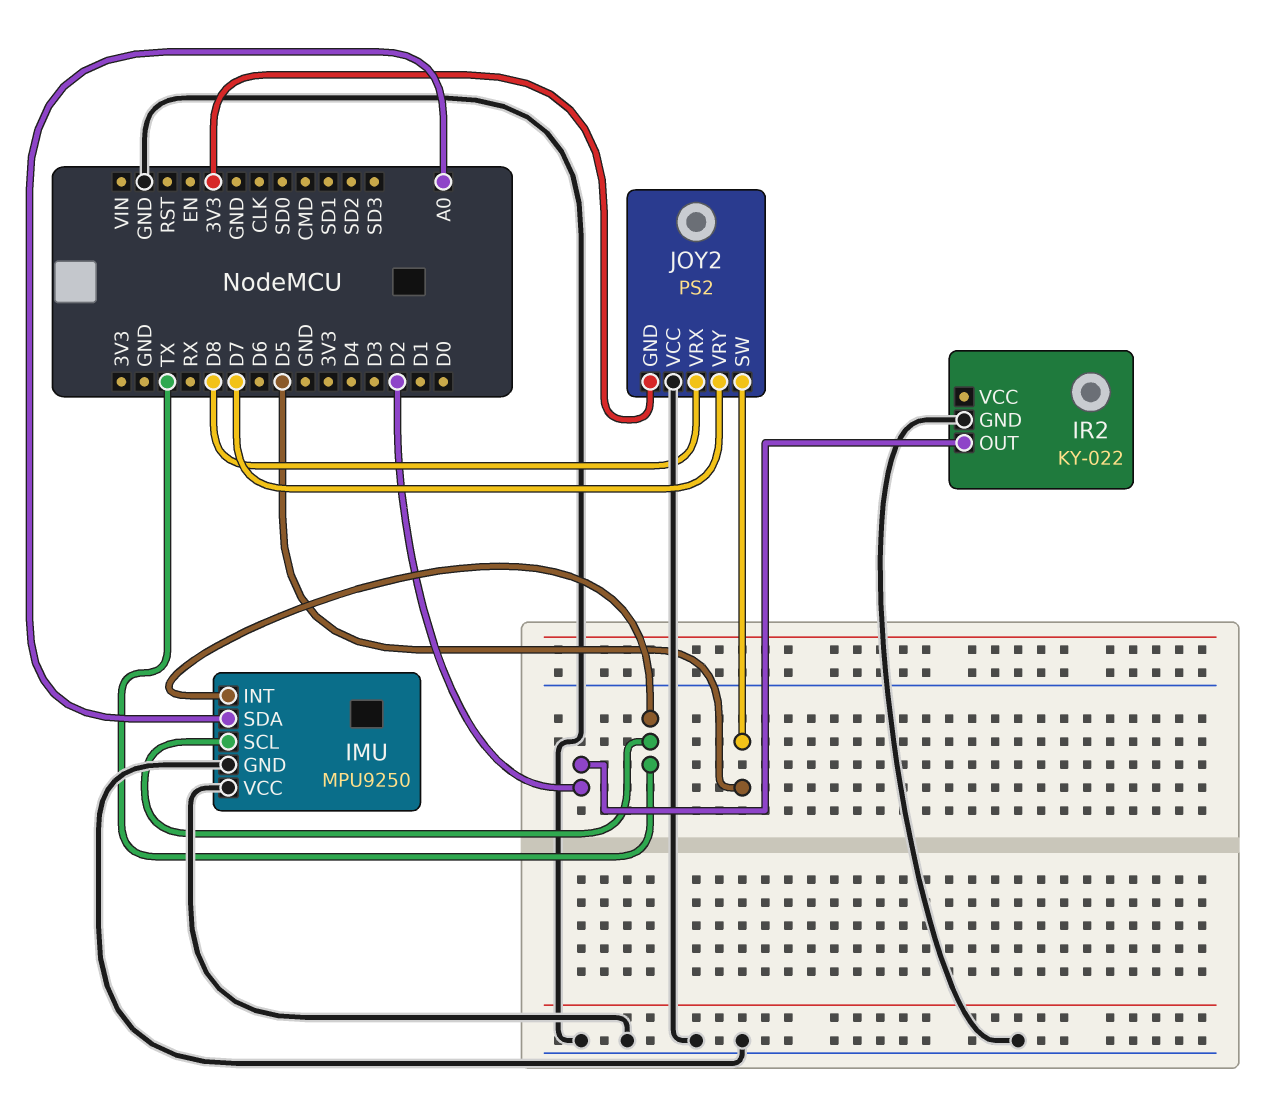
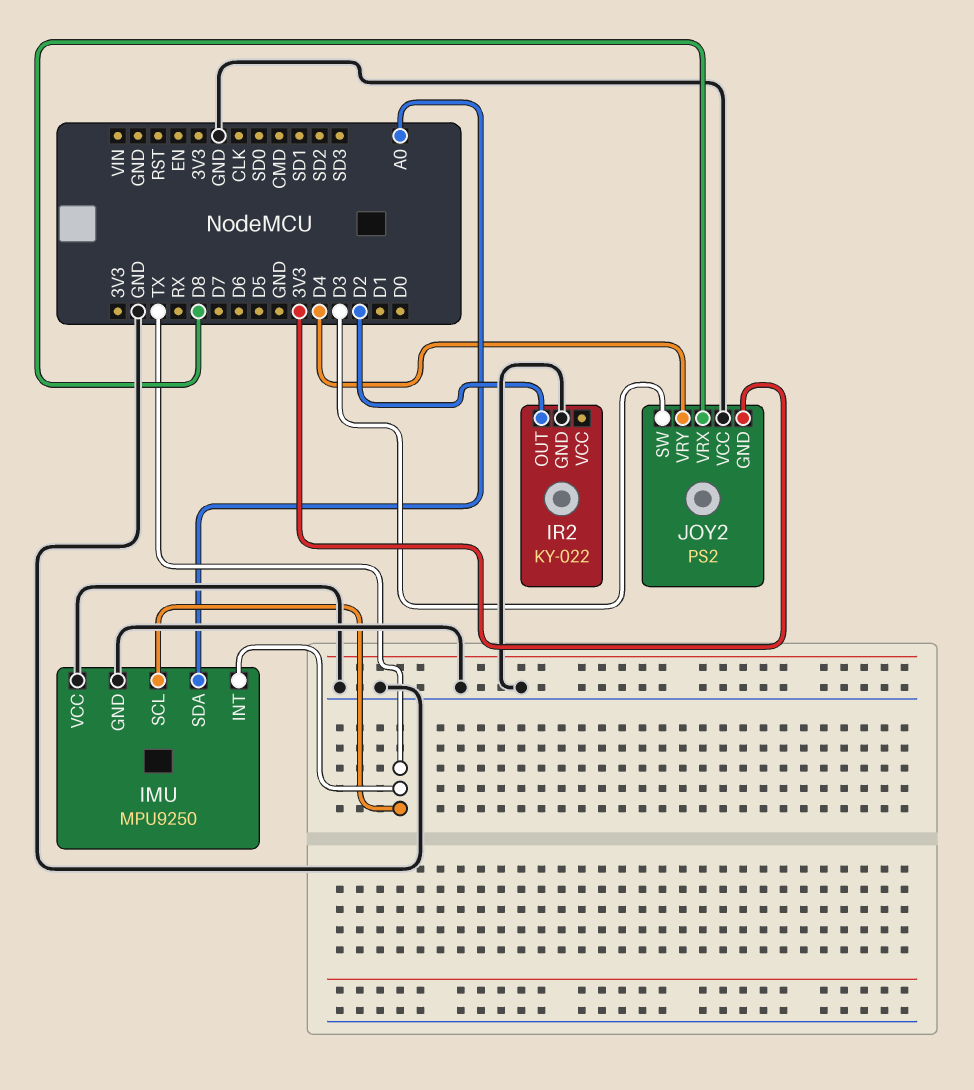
JOY2 pin SW: D5 -> D3
JOY2 pin VRY: D7 -> D4

